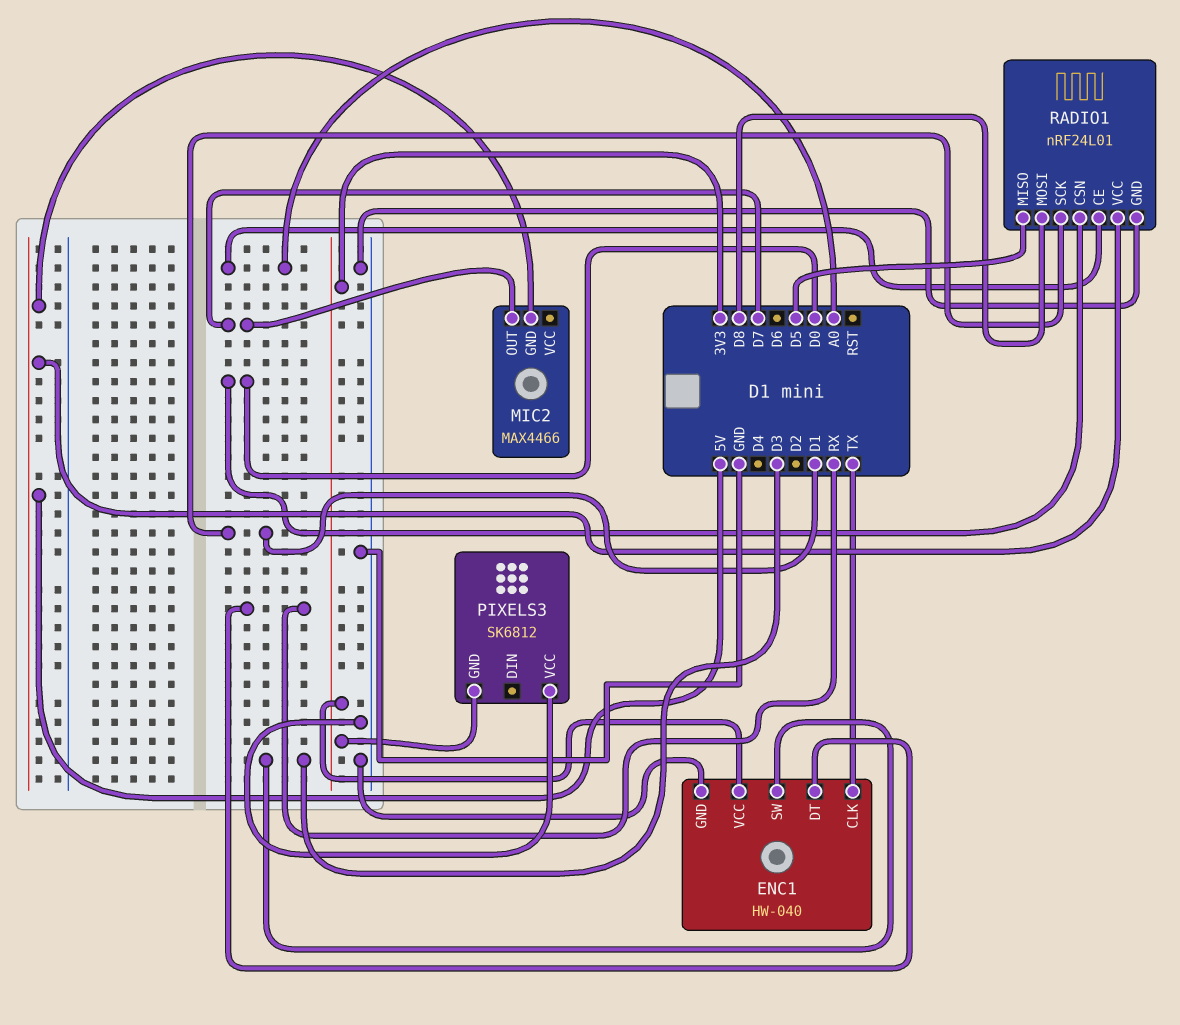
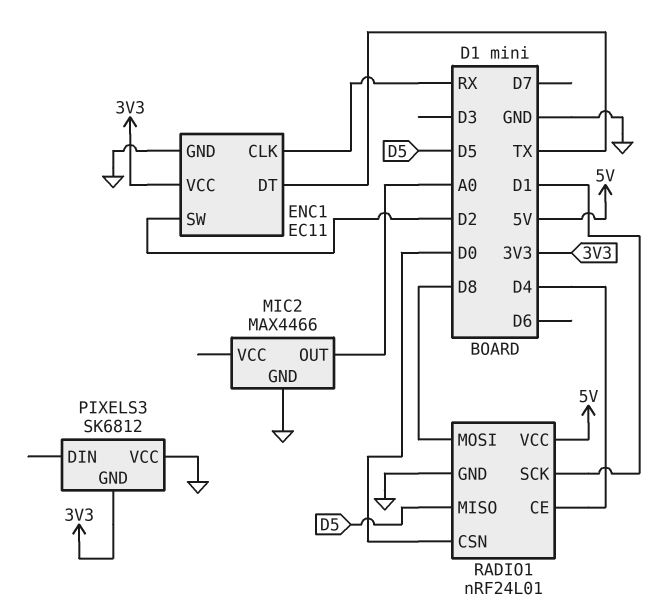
ENC1: HW-040 -> EC11
ENC1 pin CLK: TX -> RX
ENC1 pin DT: RX -> TX
ENC1 pin SW: D3 -> D2
MIC2 pin GND: 5V -> GND
MIC2 pin OUT: D7 -> A0
RADIO1 pin CE: A0 -> D4

